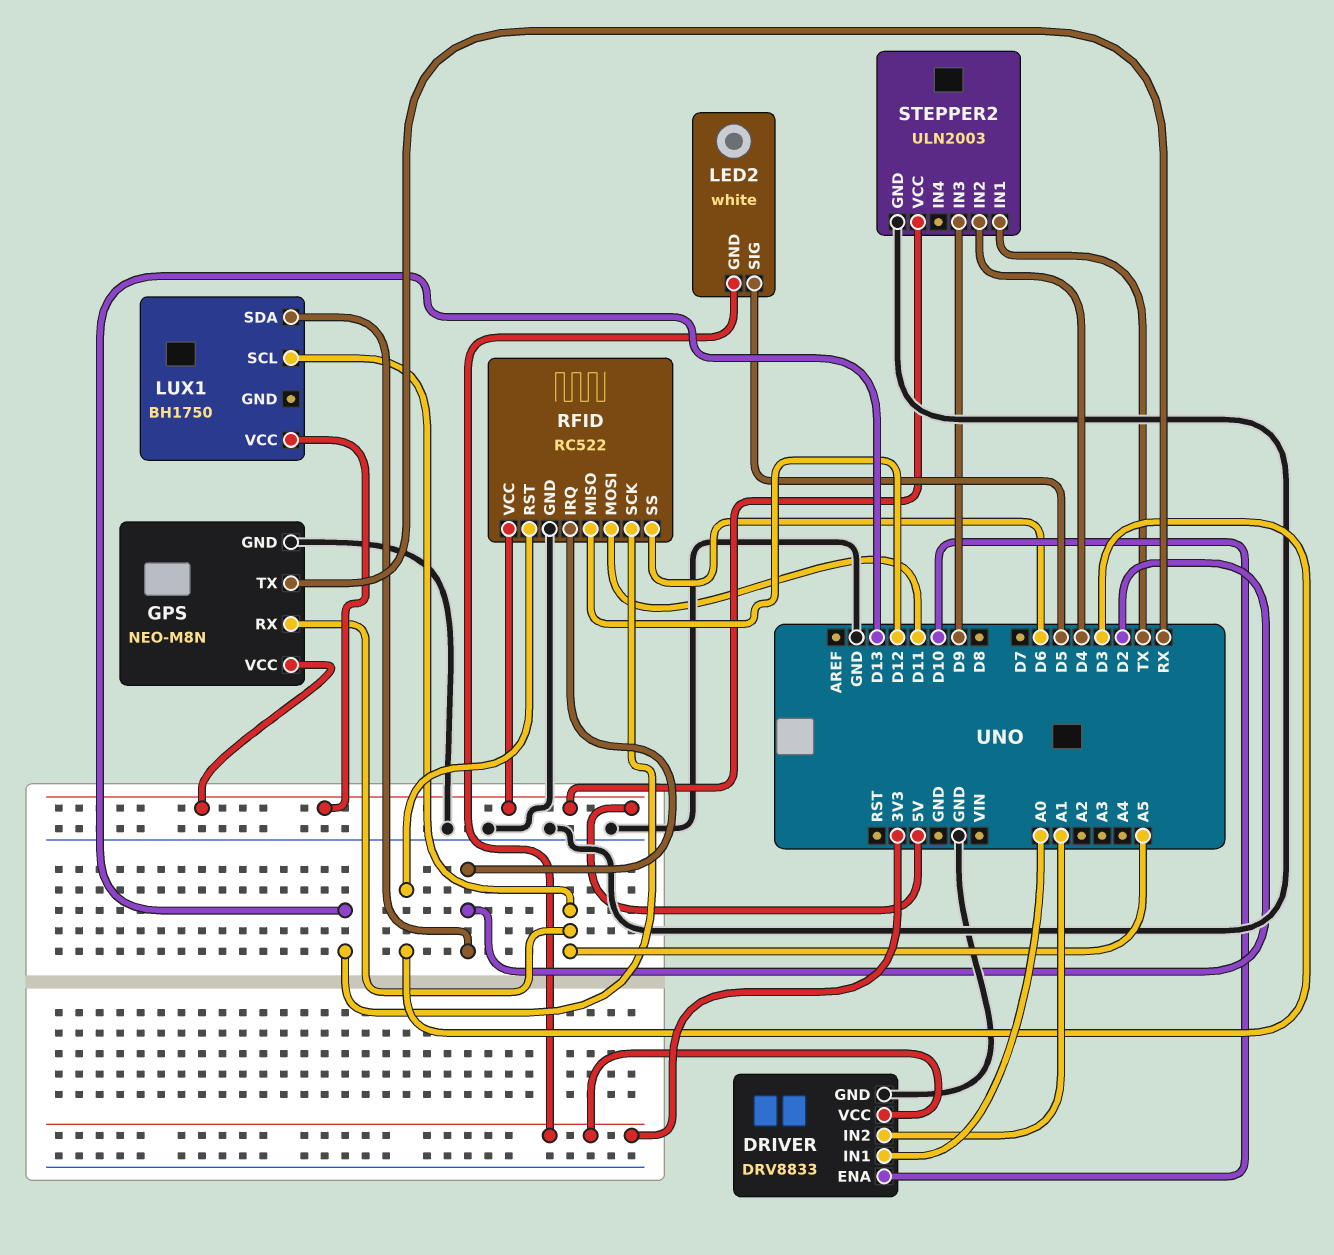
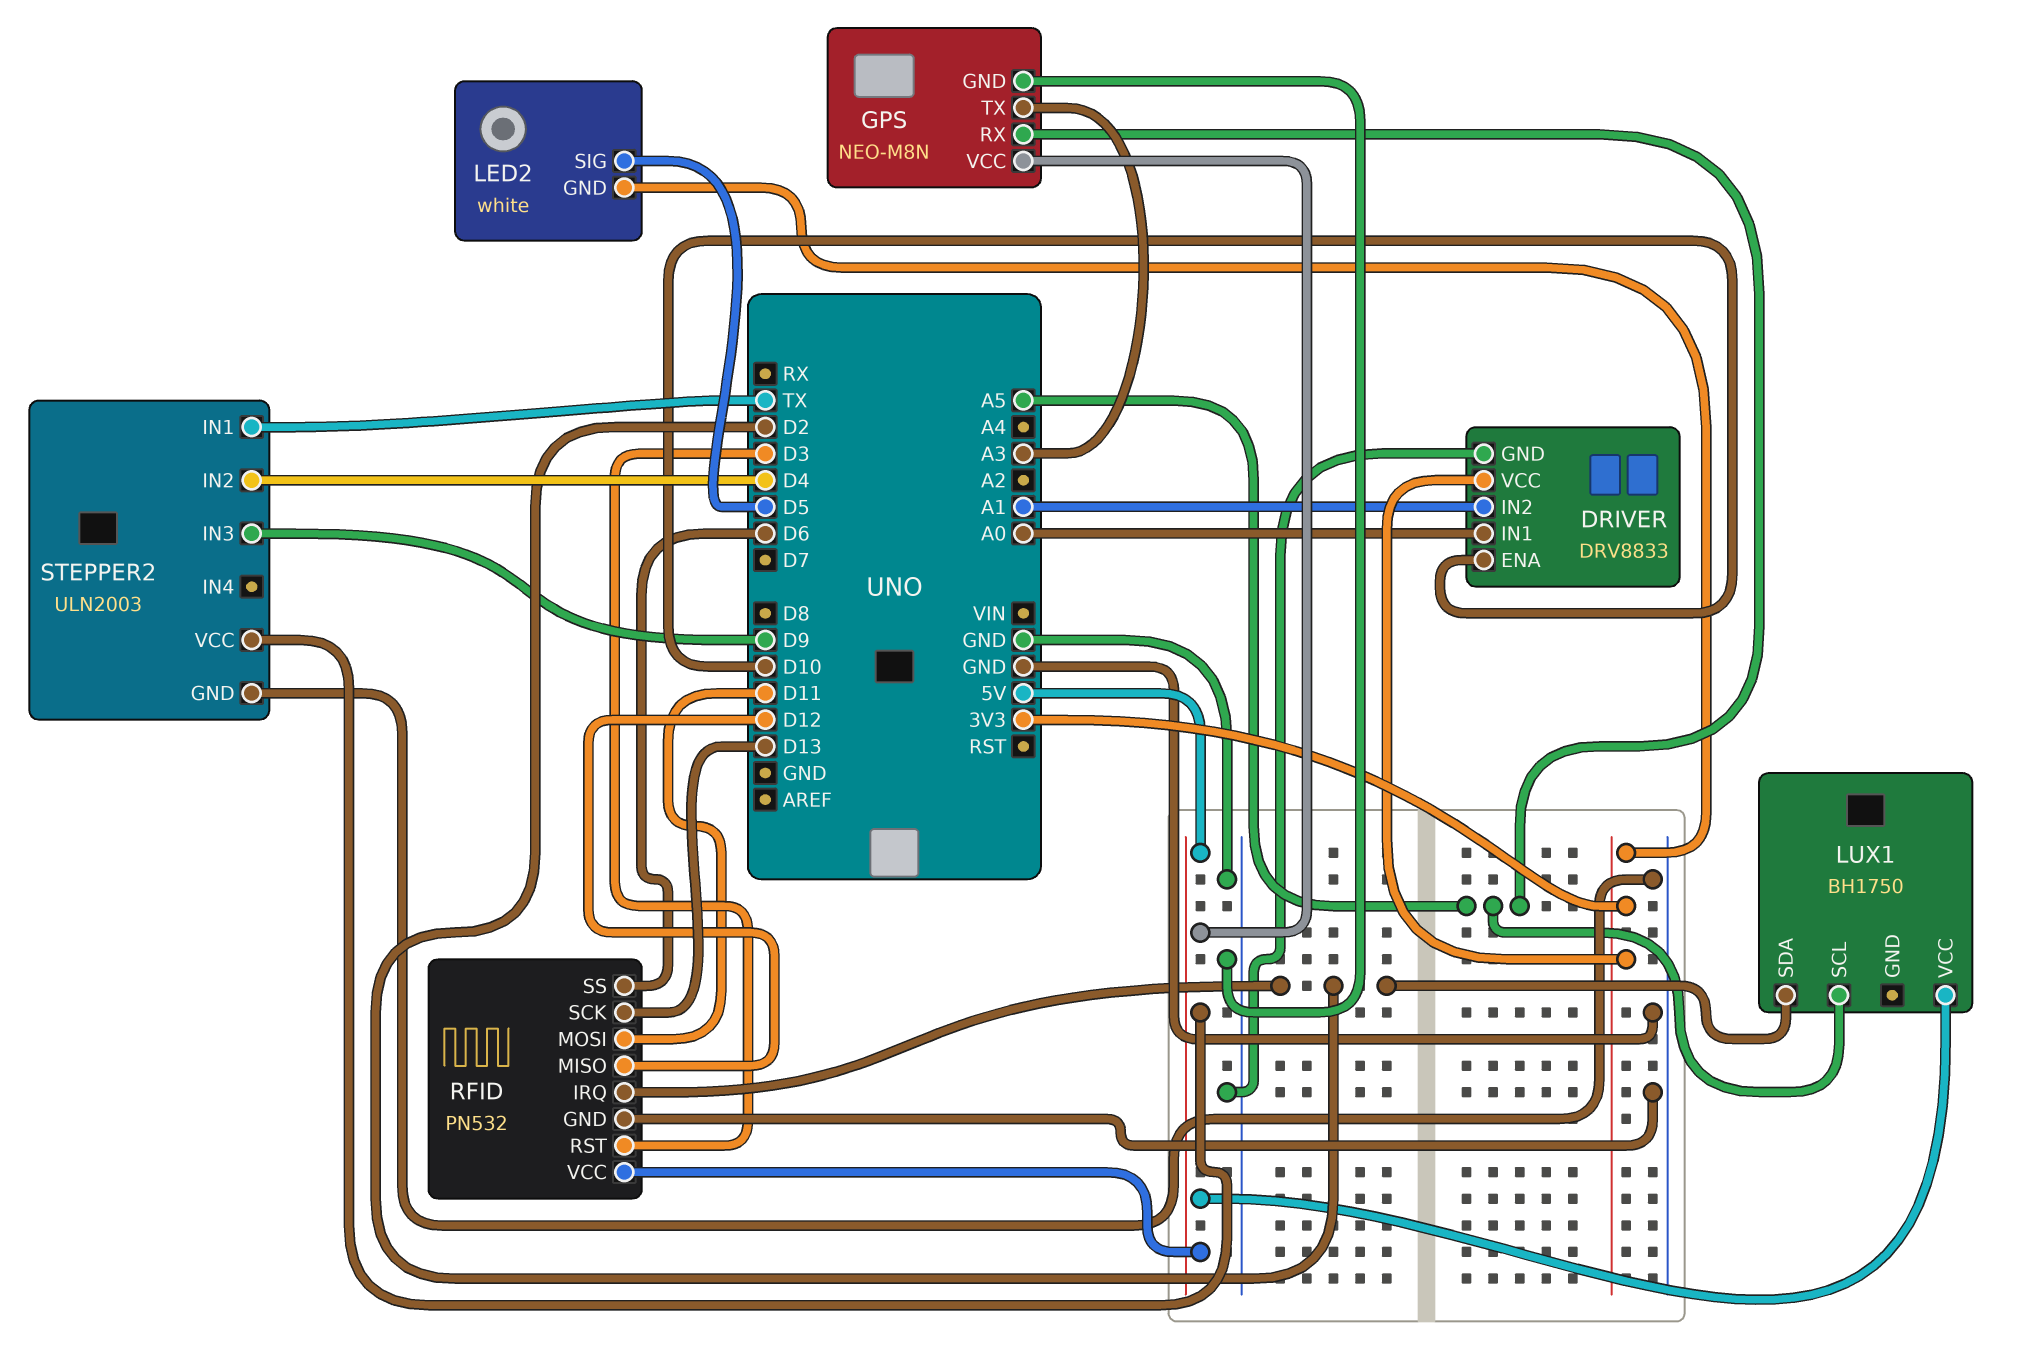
GPS pin TX: RX -> A3
RFID: RC522 -> PN532

